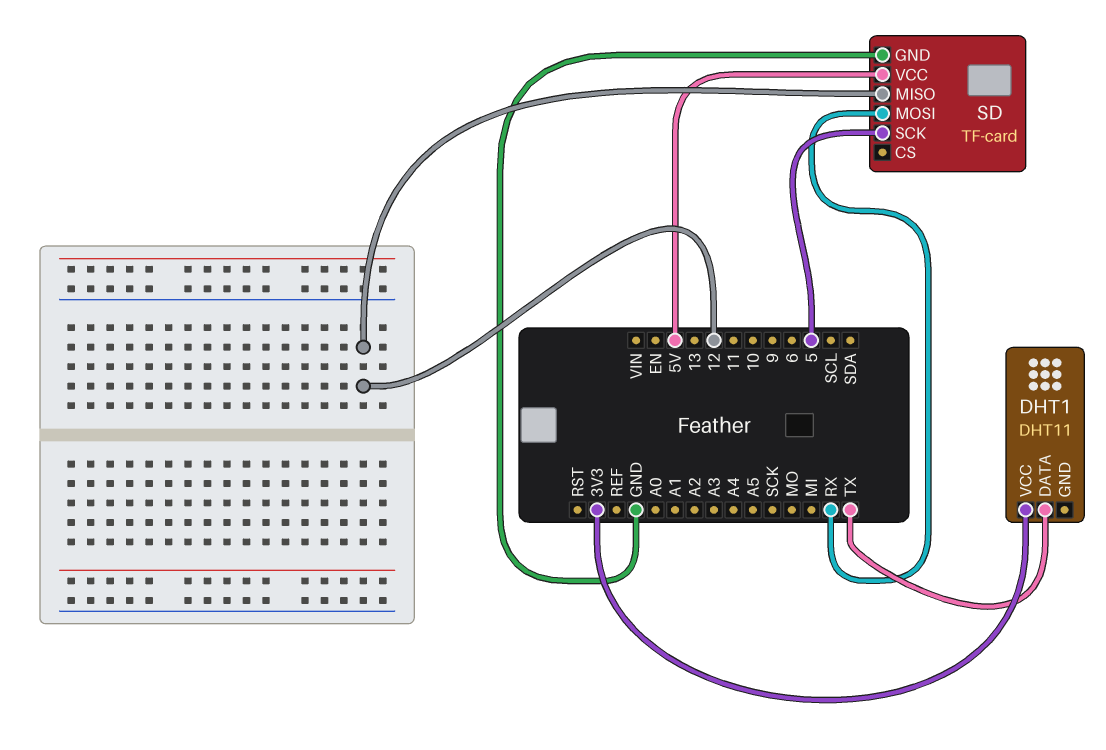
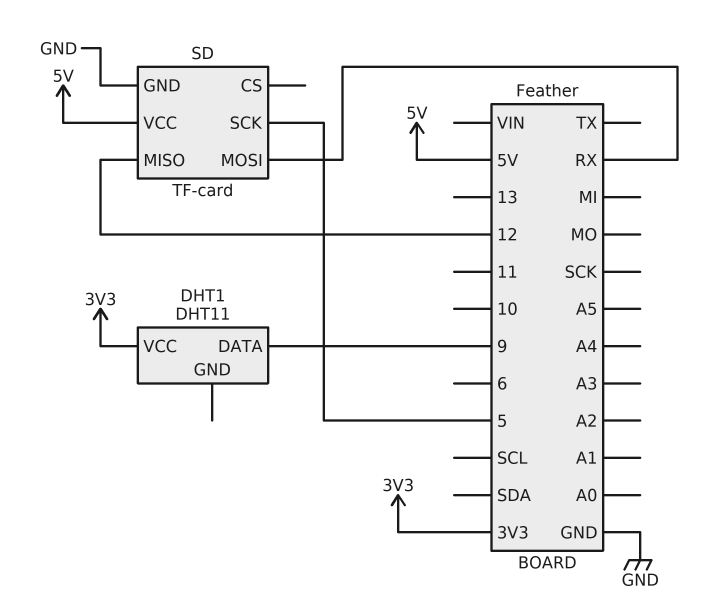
DHT1 pin DATA: TX -> 9

